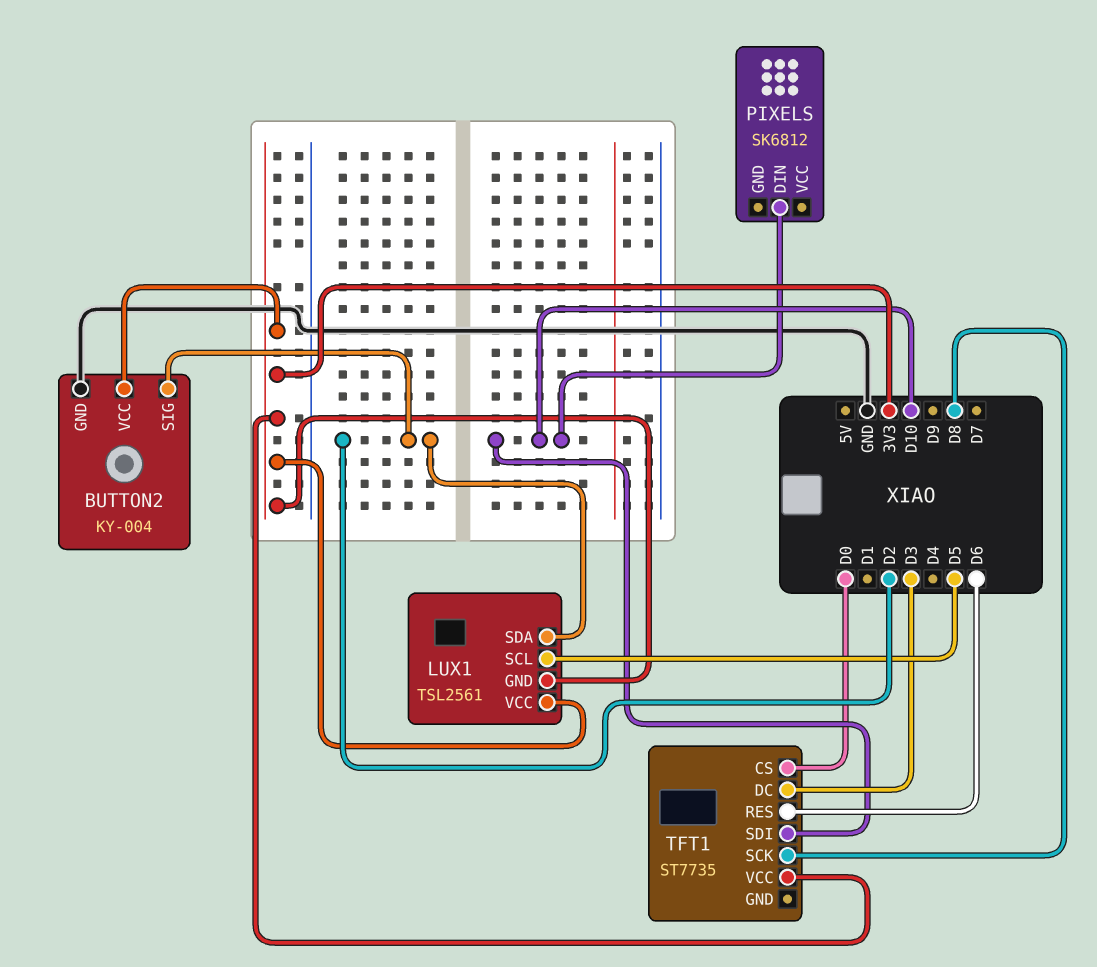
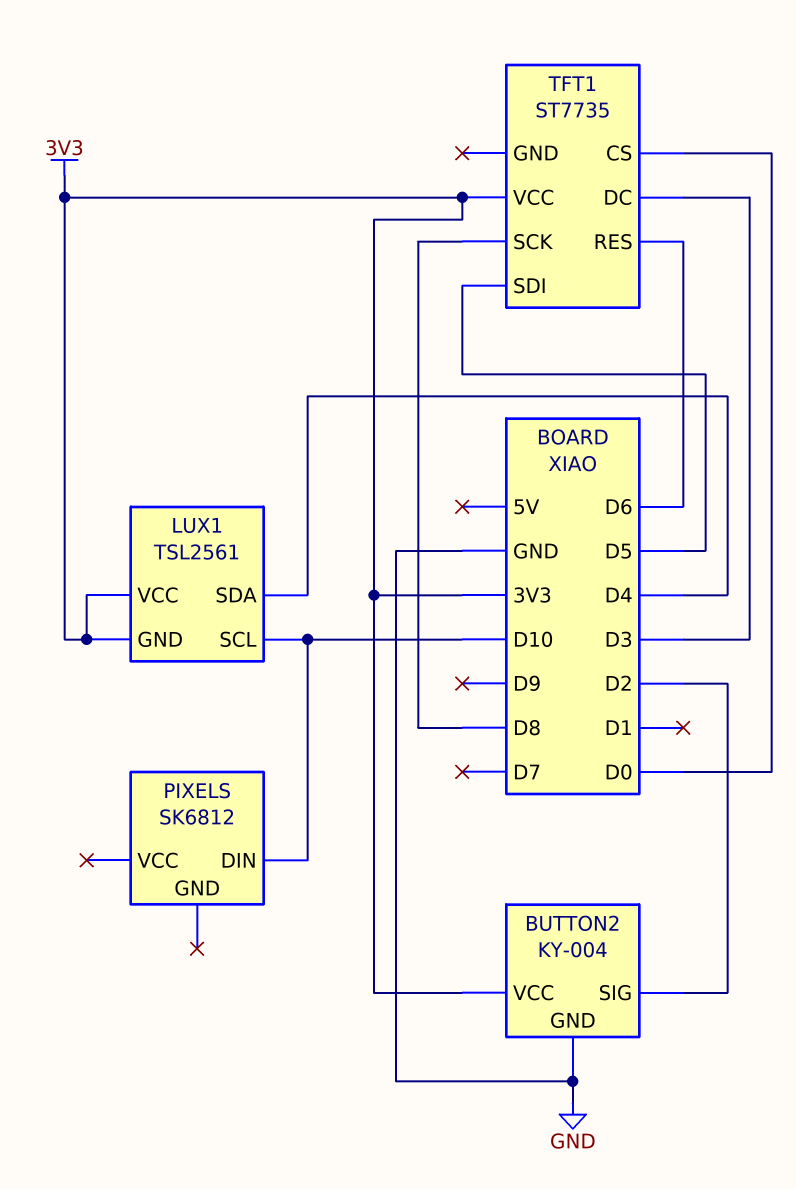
LUX1 pin SCL: D5 -> D10
LUX1 pin SDA: D2 -> D4
TFT1 pin SDI: D10 -> D5

